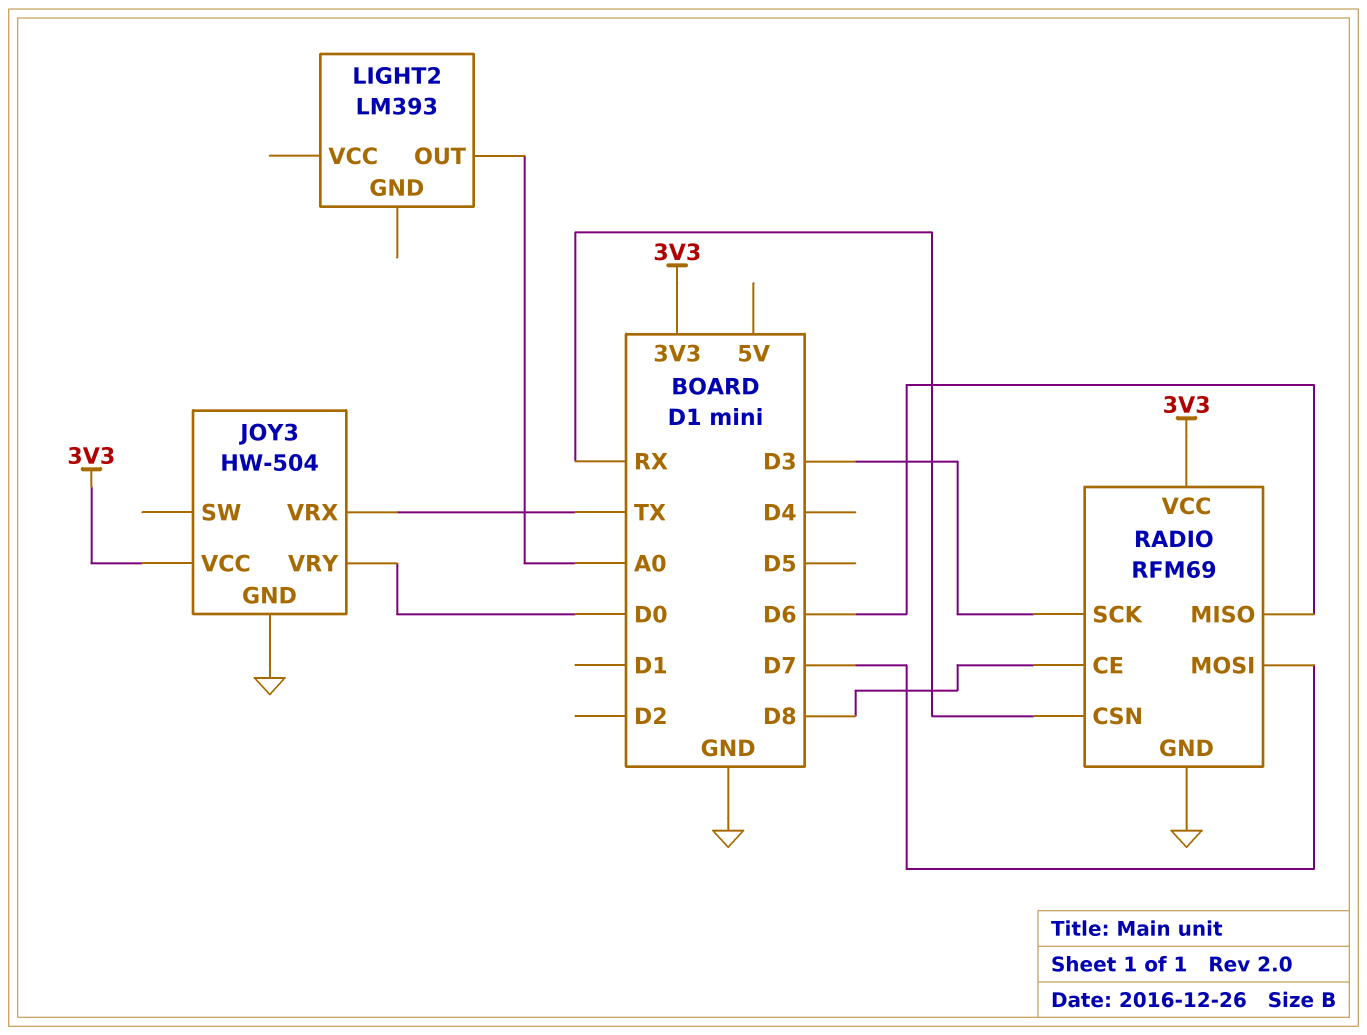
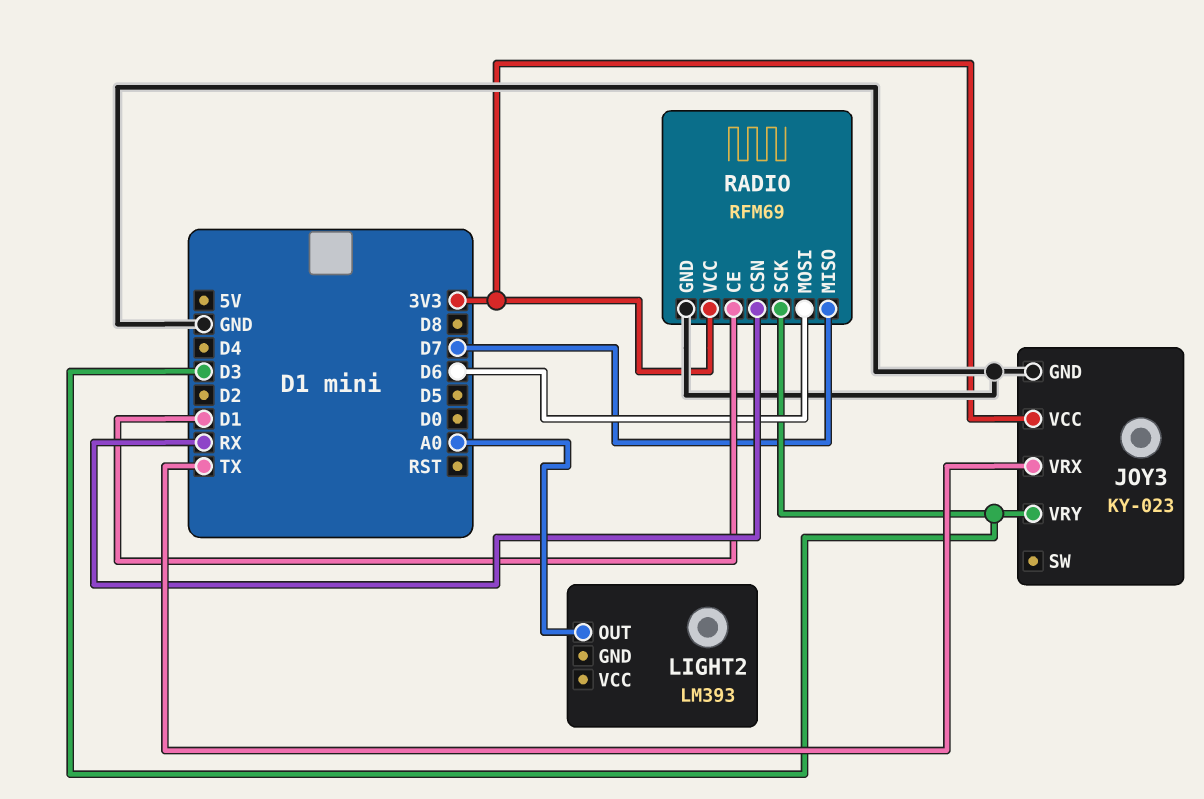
JOY3: HW-504 -> KY-023
JOY3 pin VRY: D0 -> D3
RADIO pin CE: D8 -> D1
RADIO pin MISO: D6 -> D7
RADIO pin MOSI: D7 -> D6

